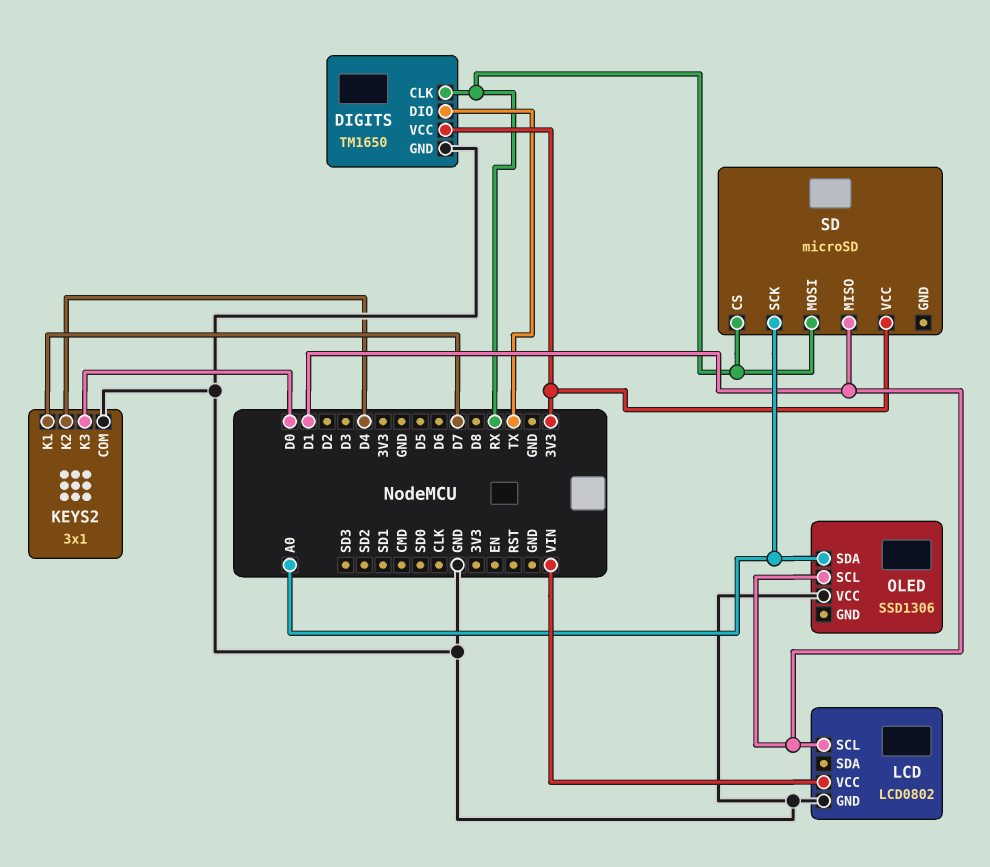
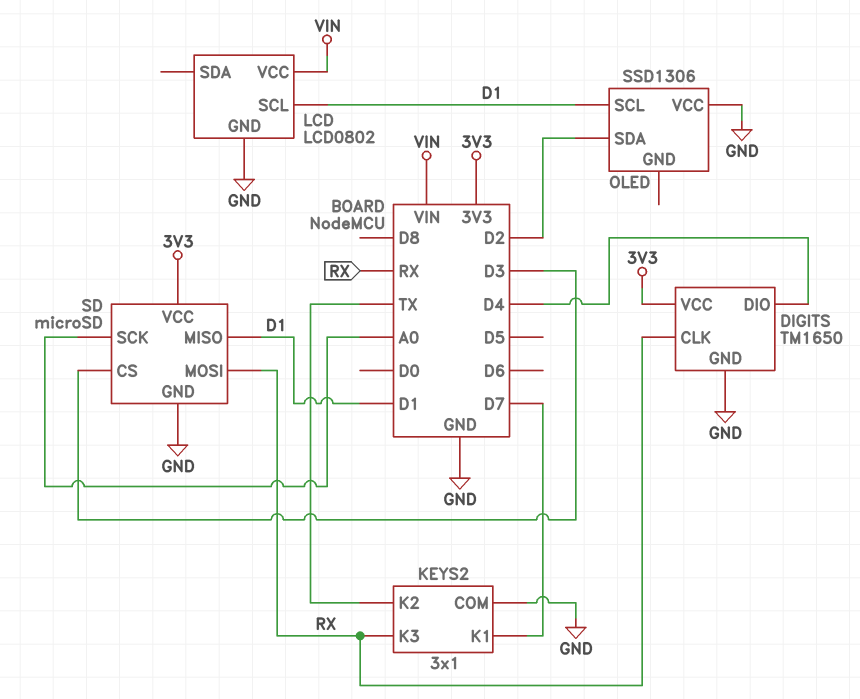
DIGITS pin DIO: TX -> D4
KEYS2 pin K2: D4 -> TX
KEYS2 pin K3: D0 -> RX
OLED pin SDA: A0 -> D2
SD pin CS: RX -> D3
SD pin GND: none -> GND

